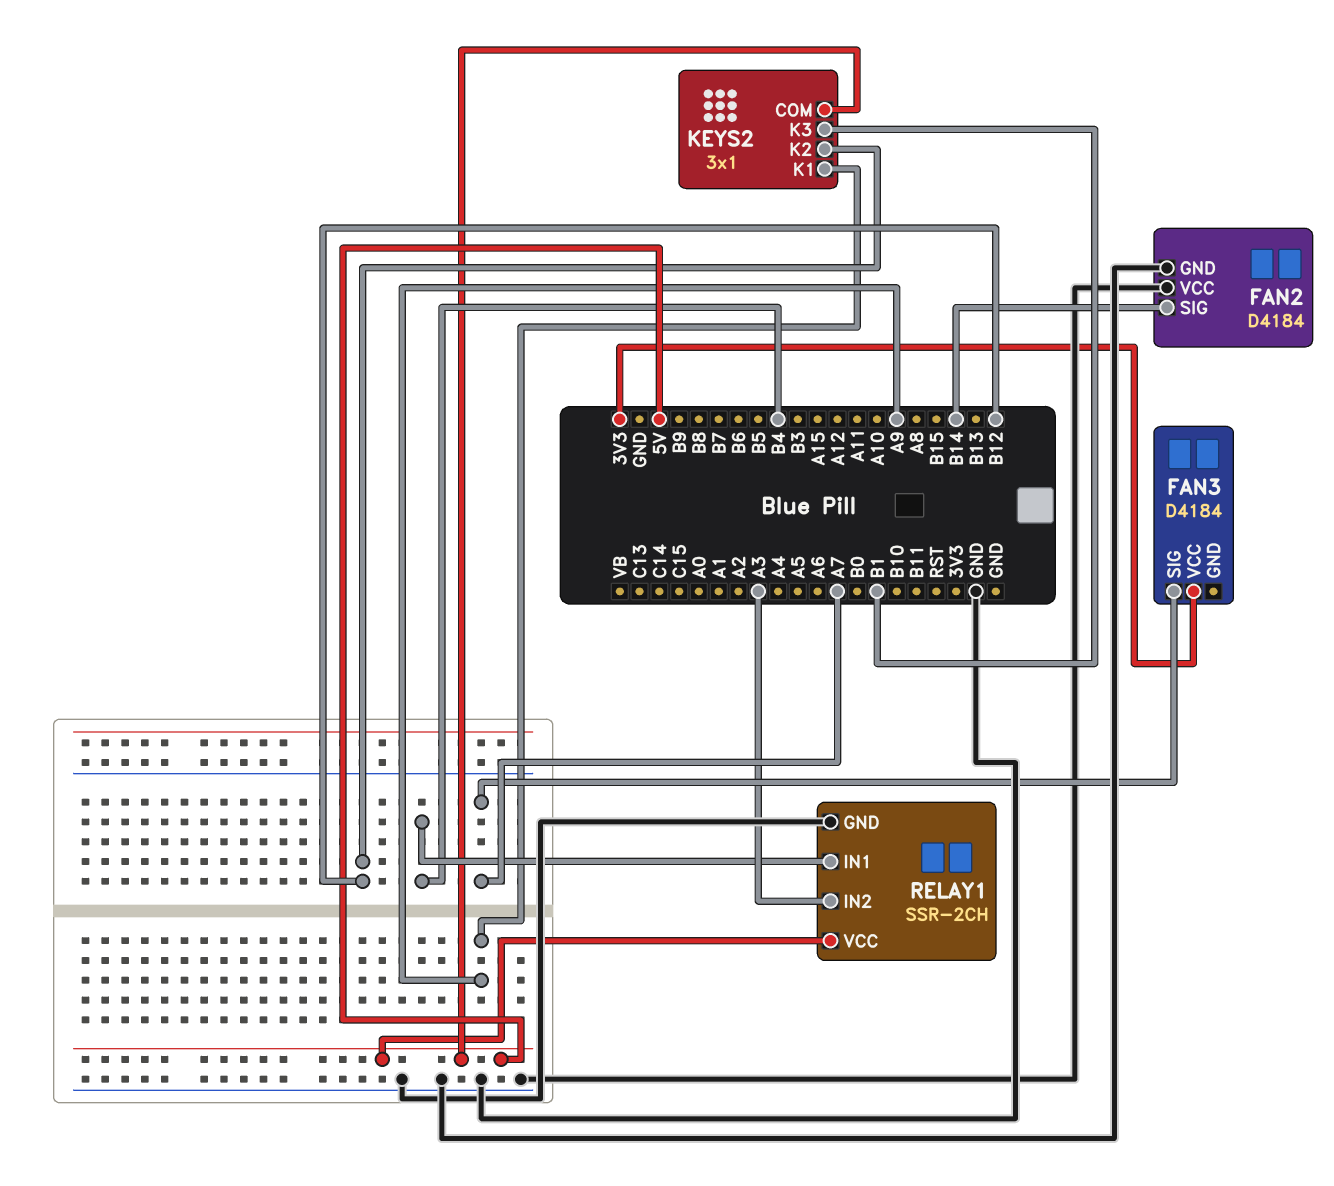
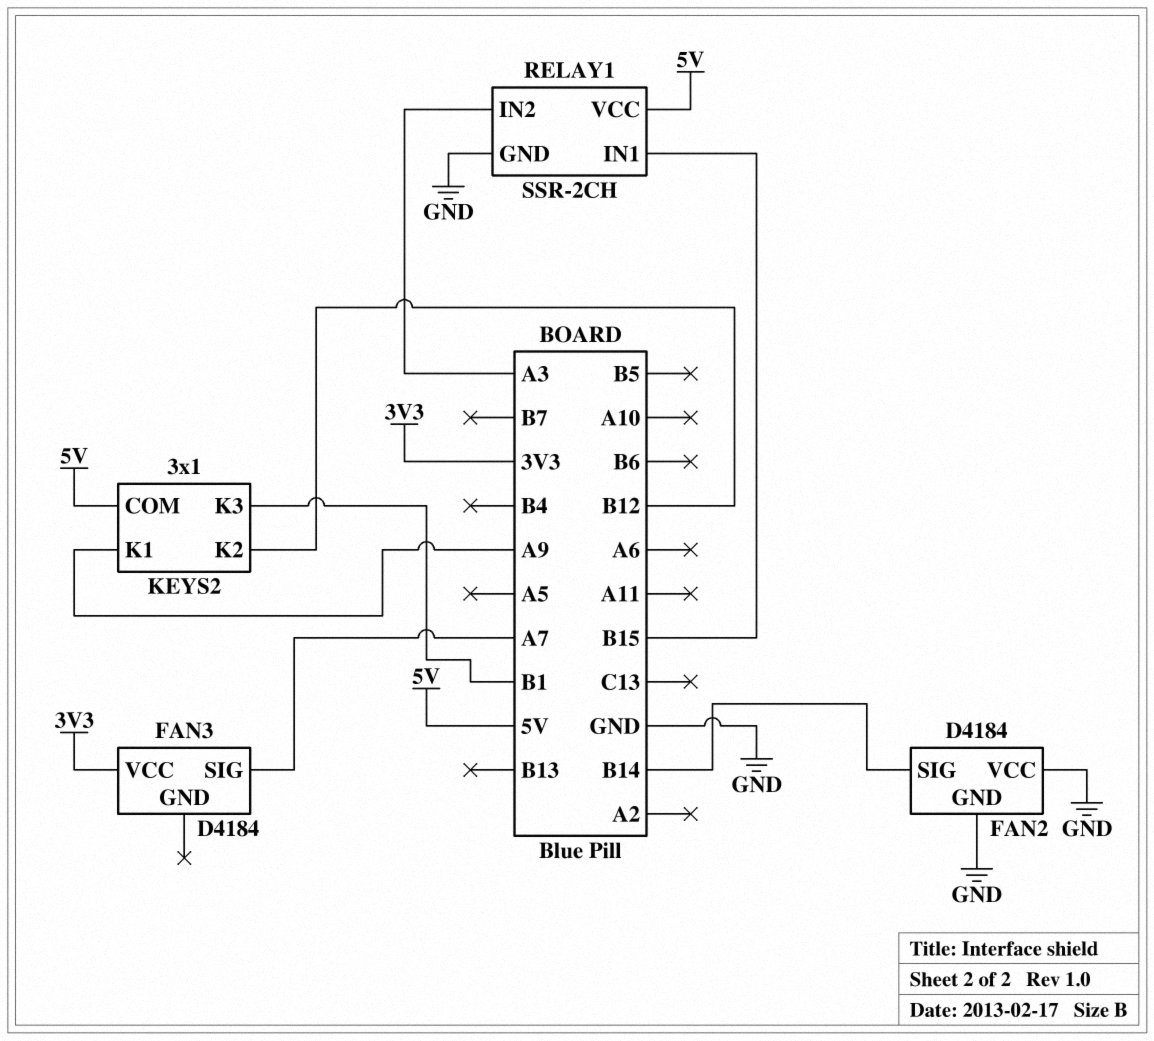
RELAY1 pin IN1: B4 -> B15

